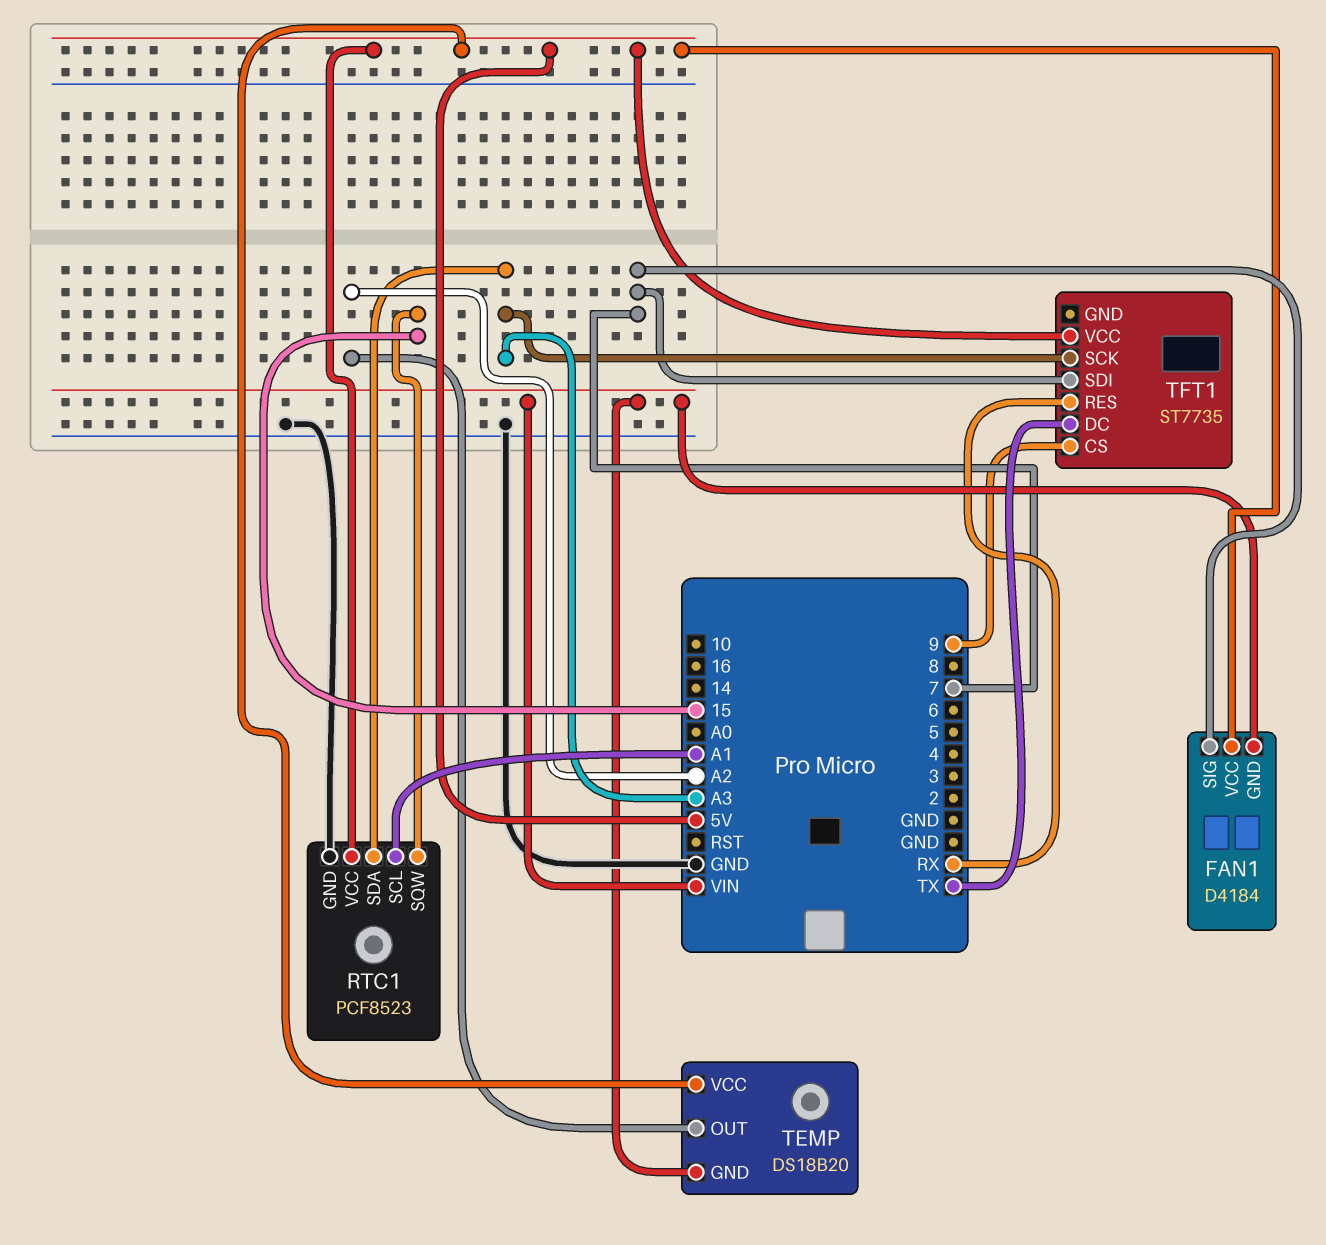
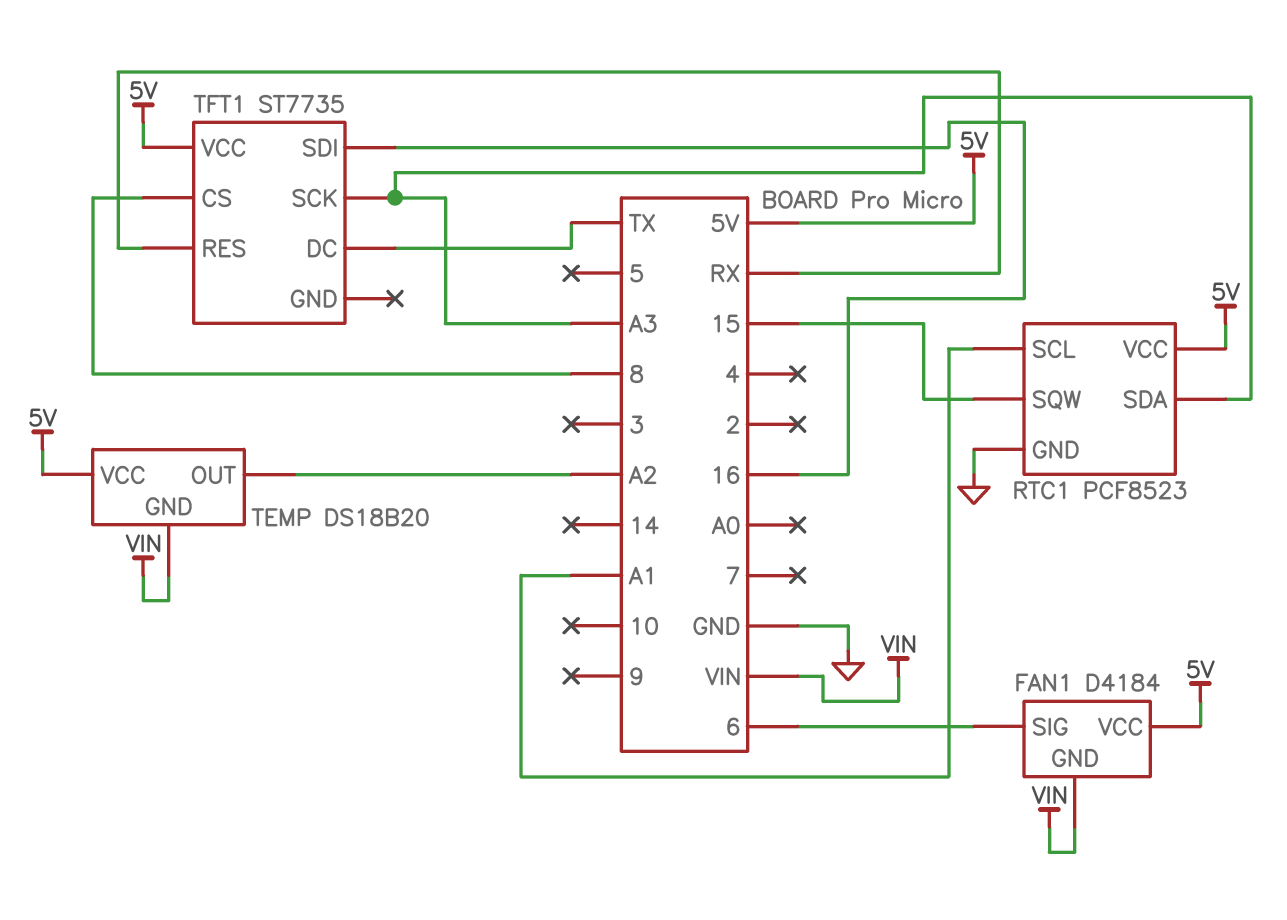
FAN1 pin SIG: 7 -> 6
TFT1 pin CS: 9 -> 8
TFT1 pin SDI: 7 -> 16

